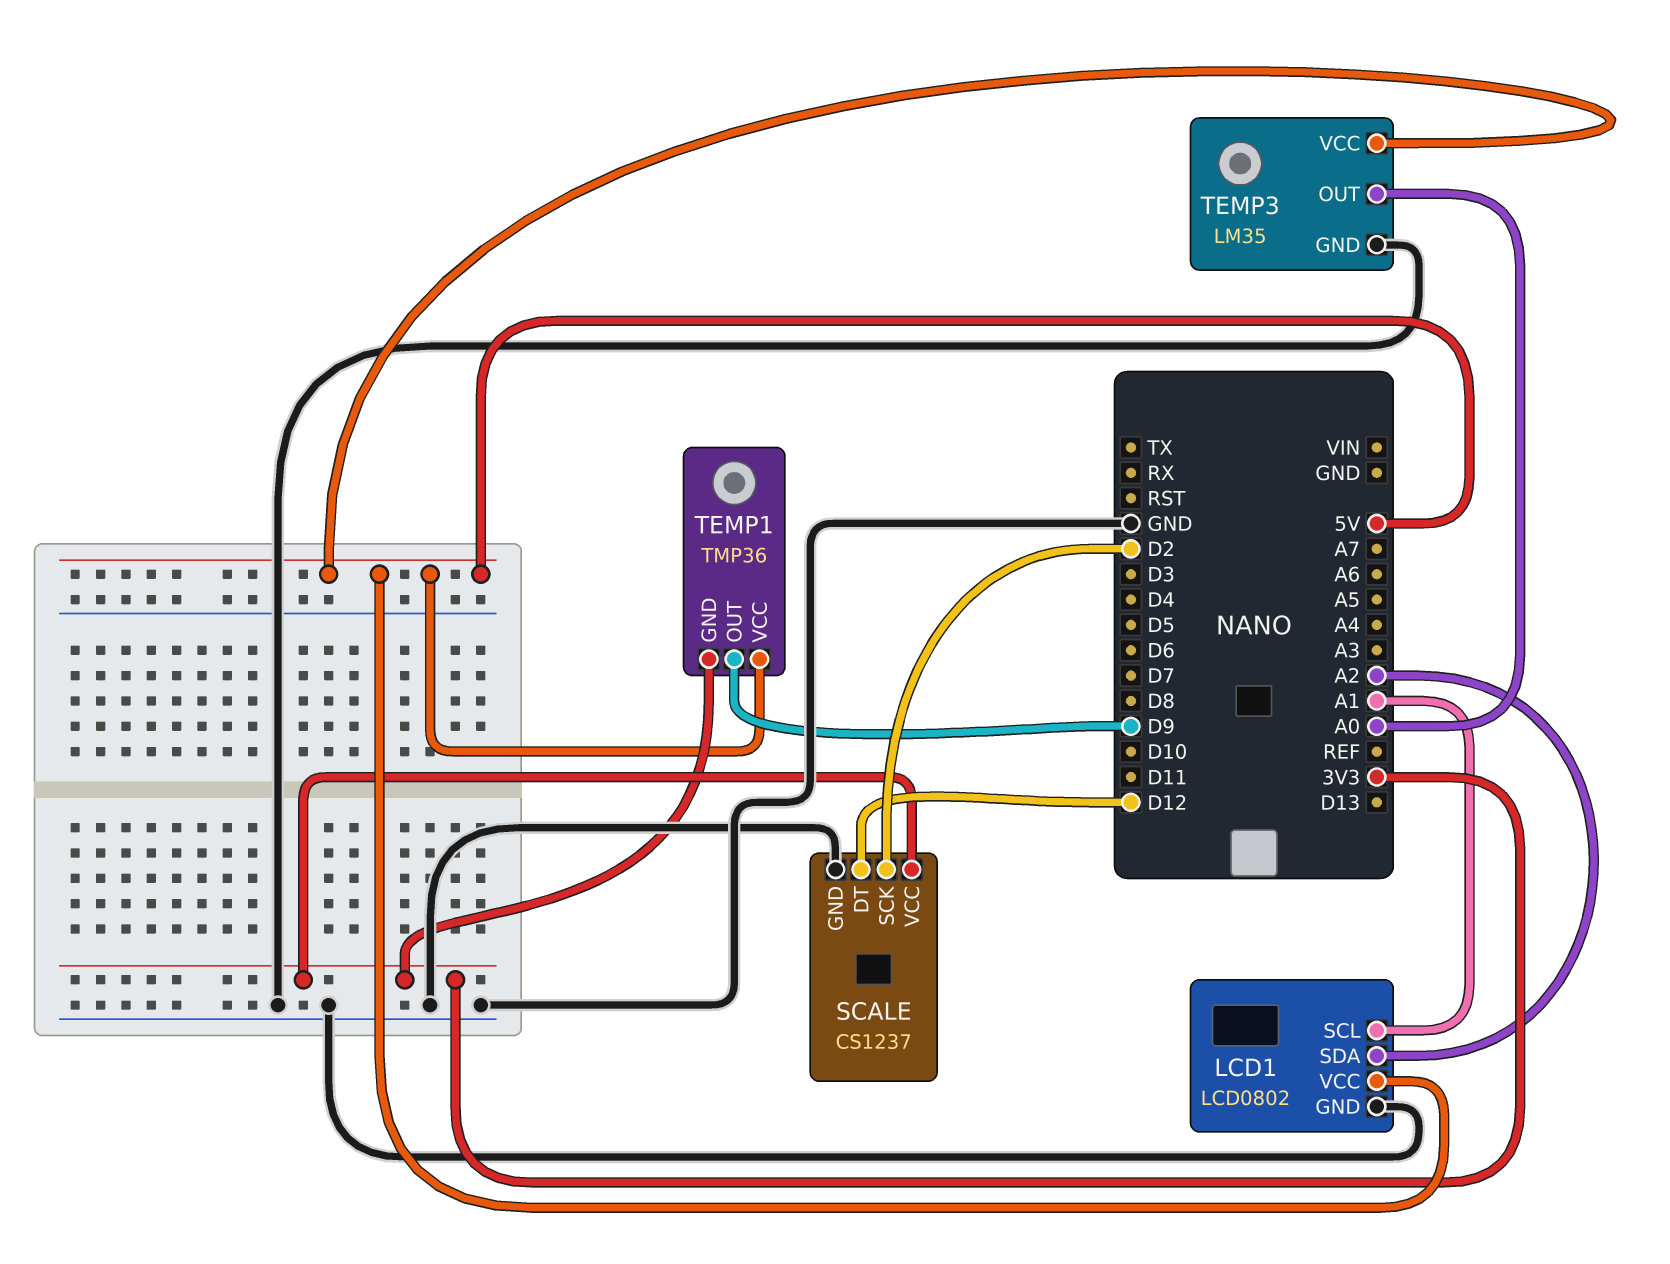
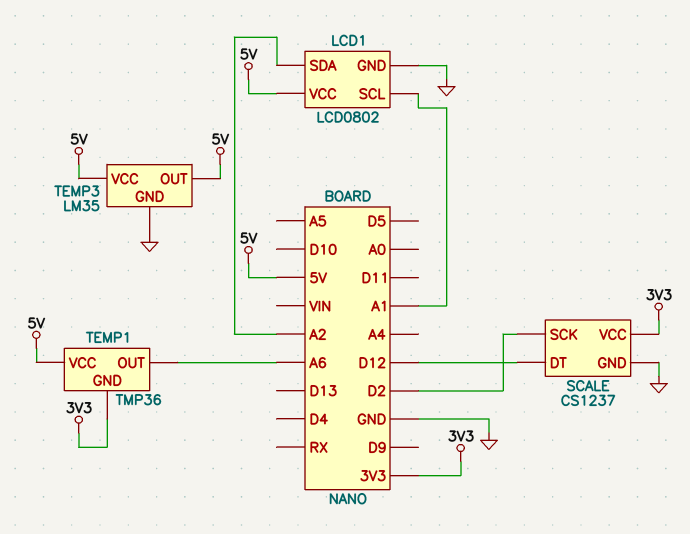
TEMP1 pin OUT: D9 -> A6
TEMP3 pin OUT: A0 -> 5V

